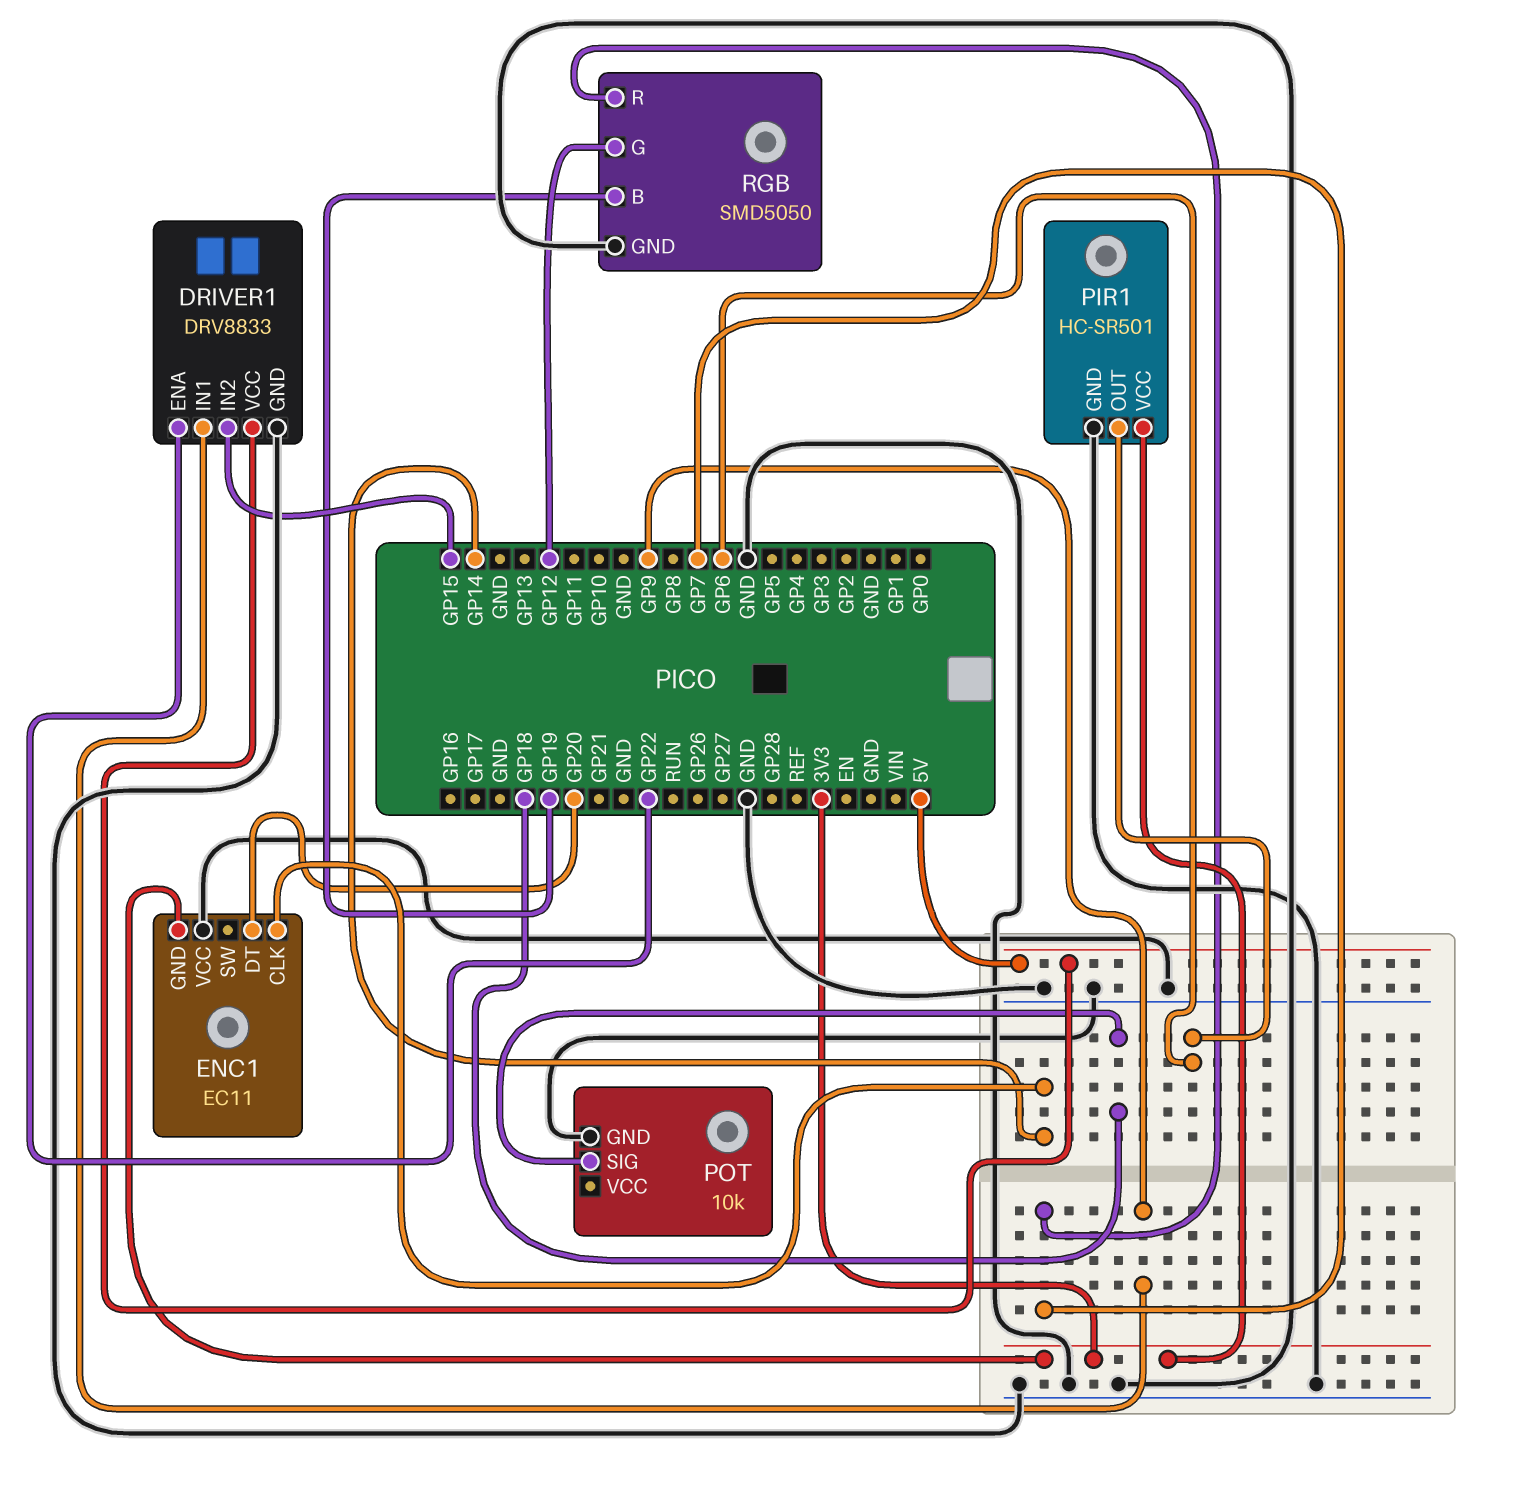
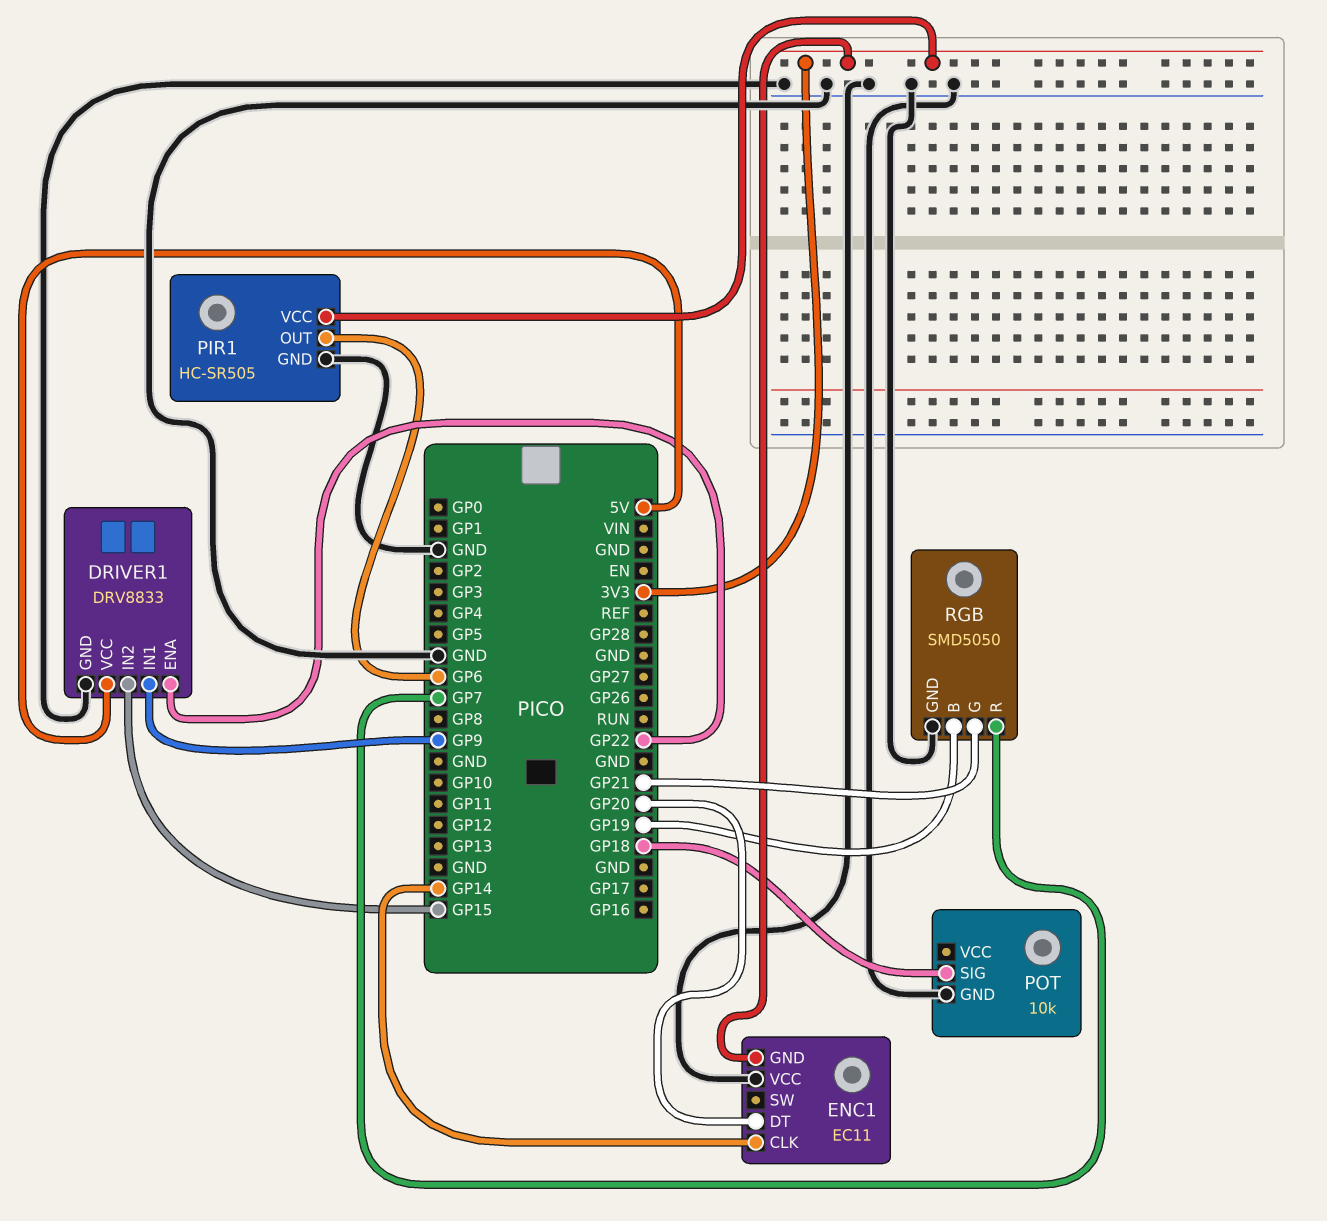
PIR1: HC-SR501 -> HC-SR505
RGB pin G: GP12 -> GP21

